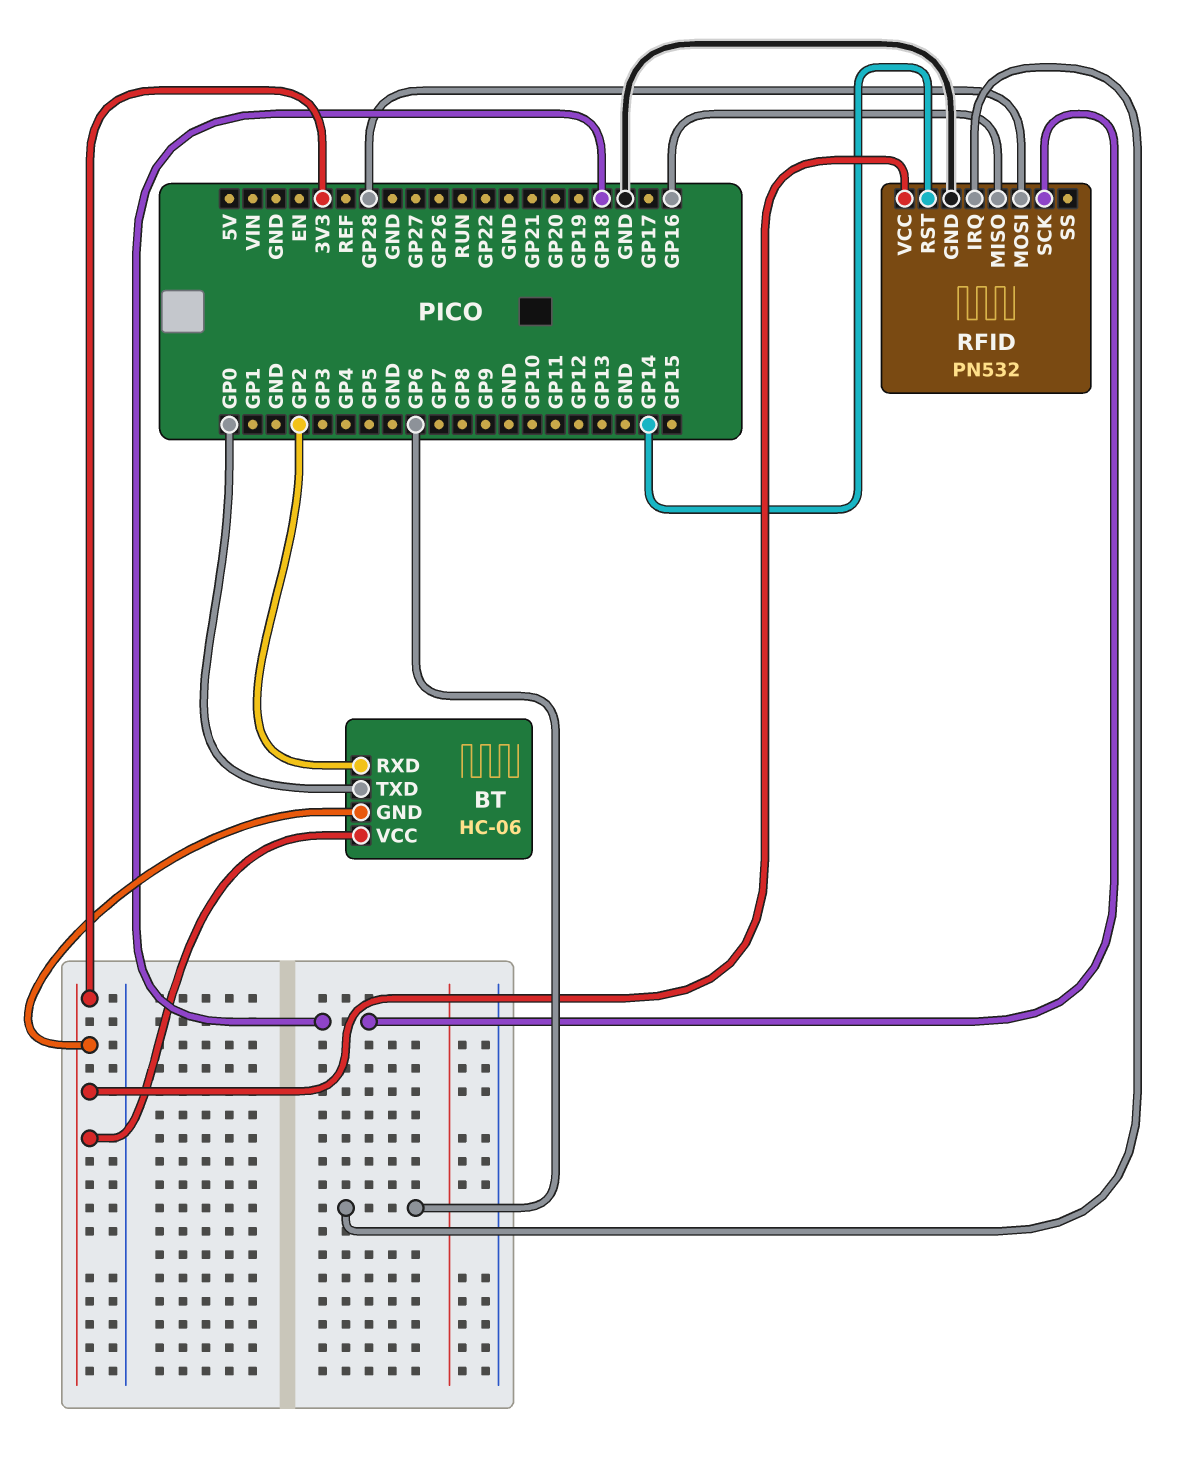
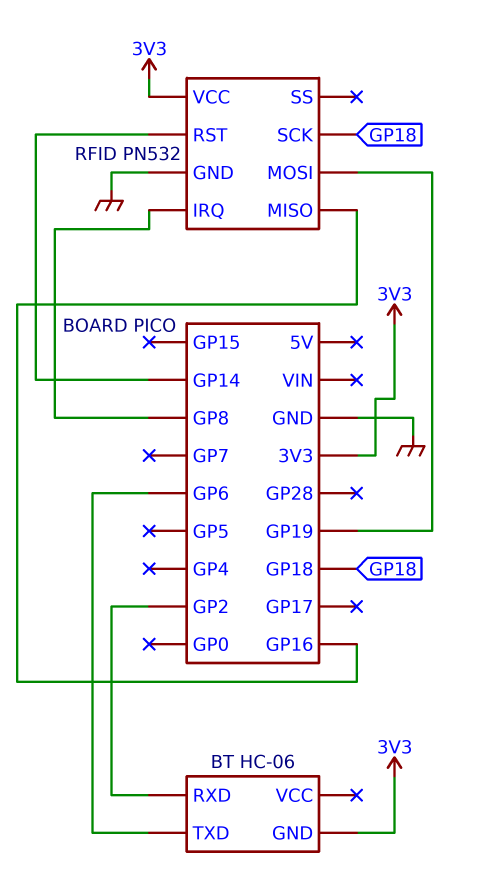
BT pin TXD: GP0 -> GP6
BT pin VCC: 3V3 -> none
RFID pin IRQ: GP6 -> GP8
RFID pin MOSI: GP28 -> GP19

